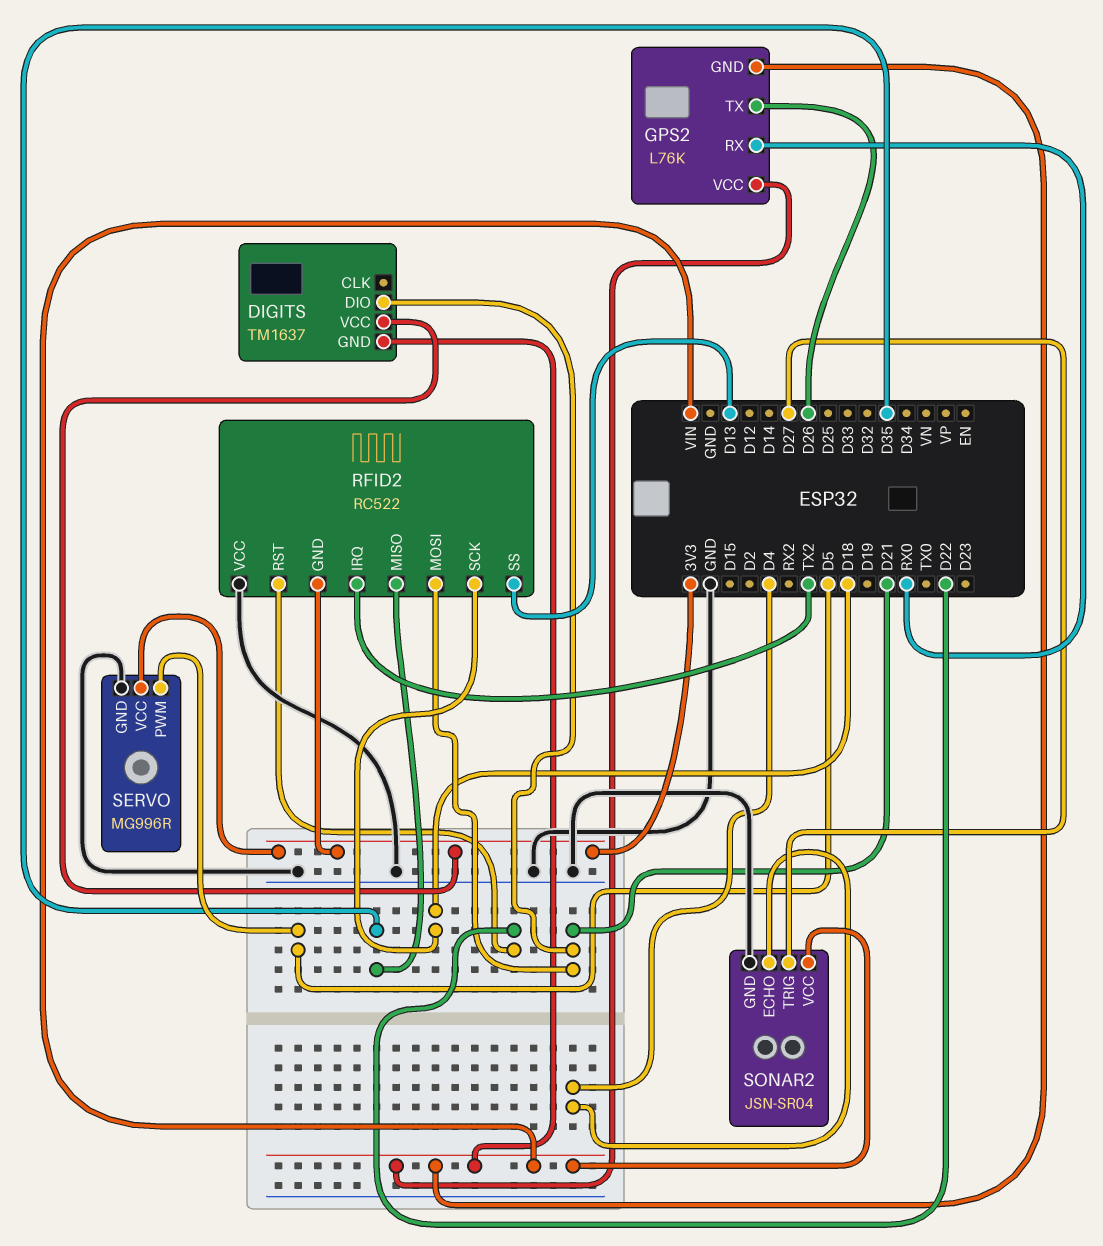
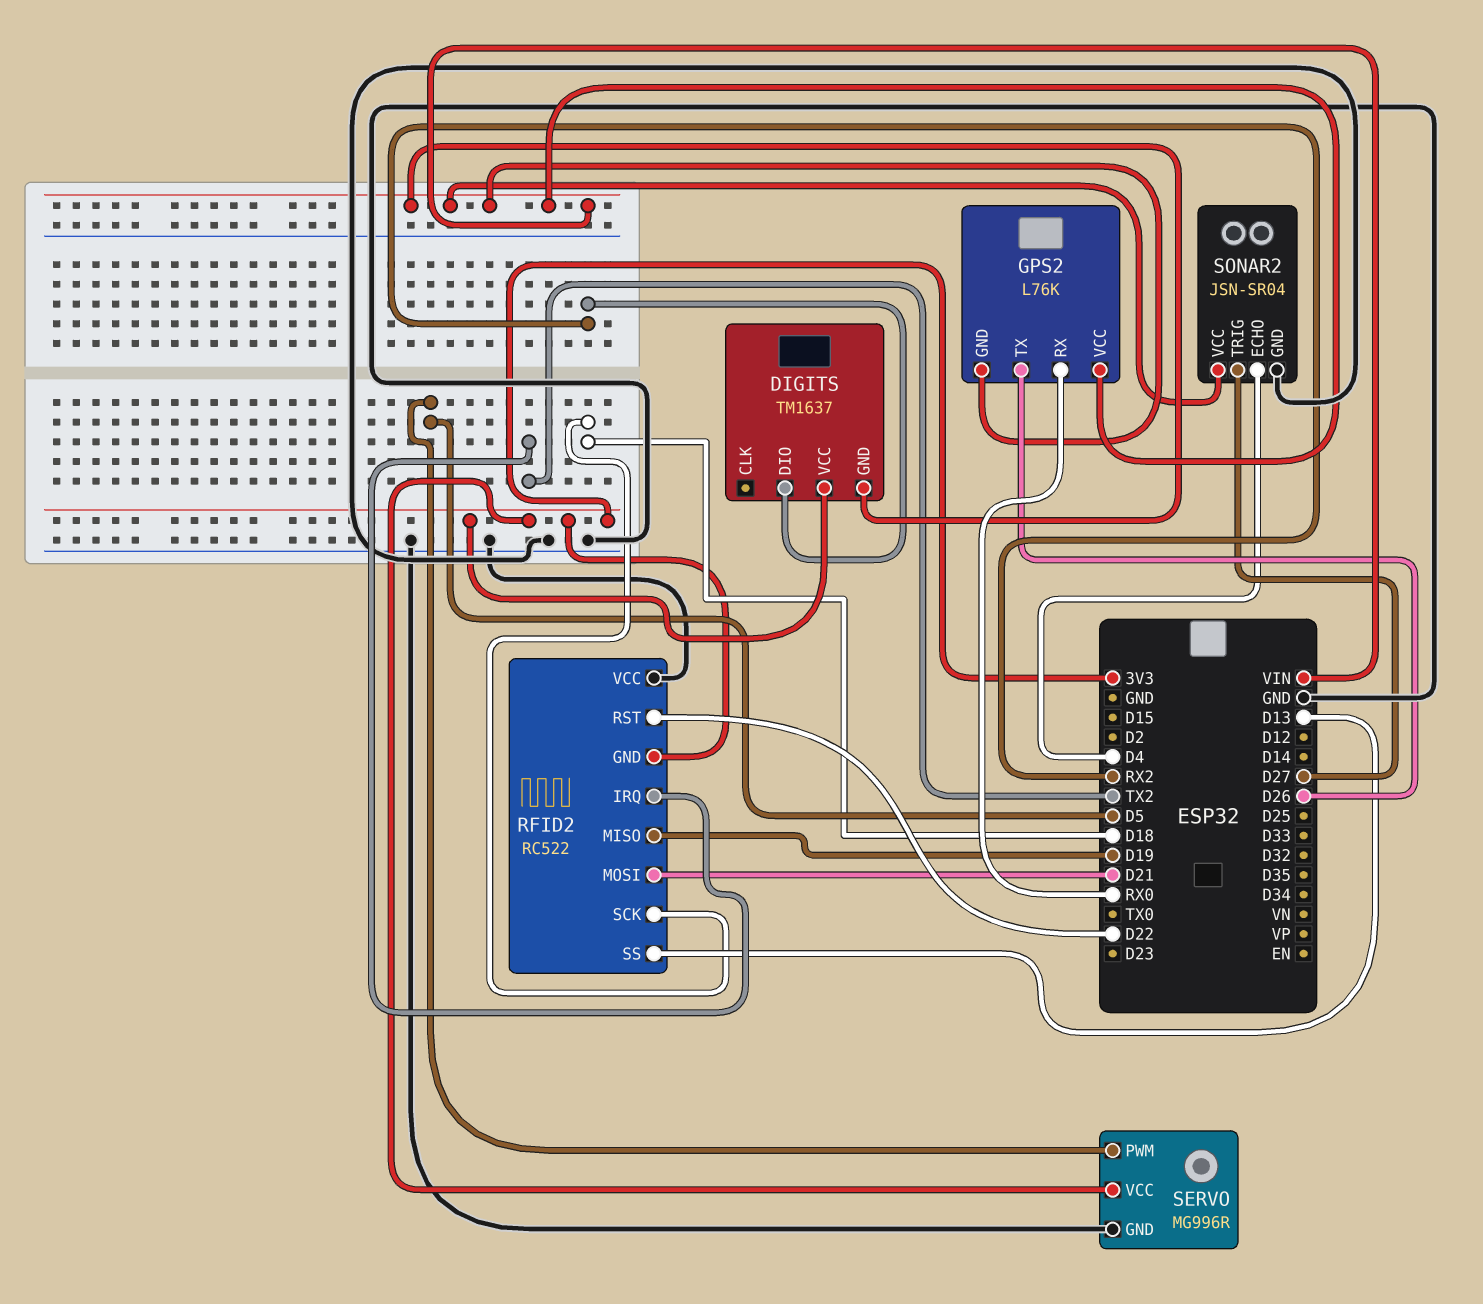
DIGITS pin DIO: D21 -> RX2
RFID2 pin MISO: D35 -> D19

